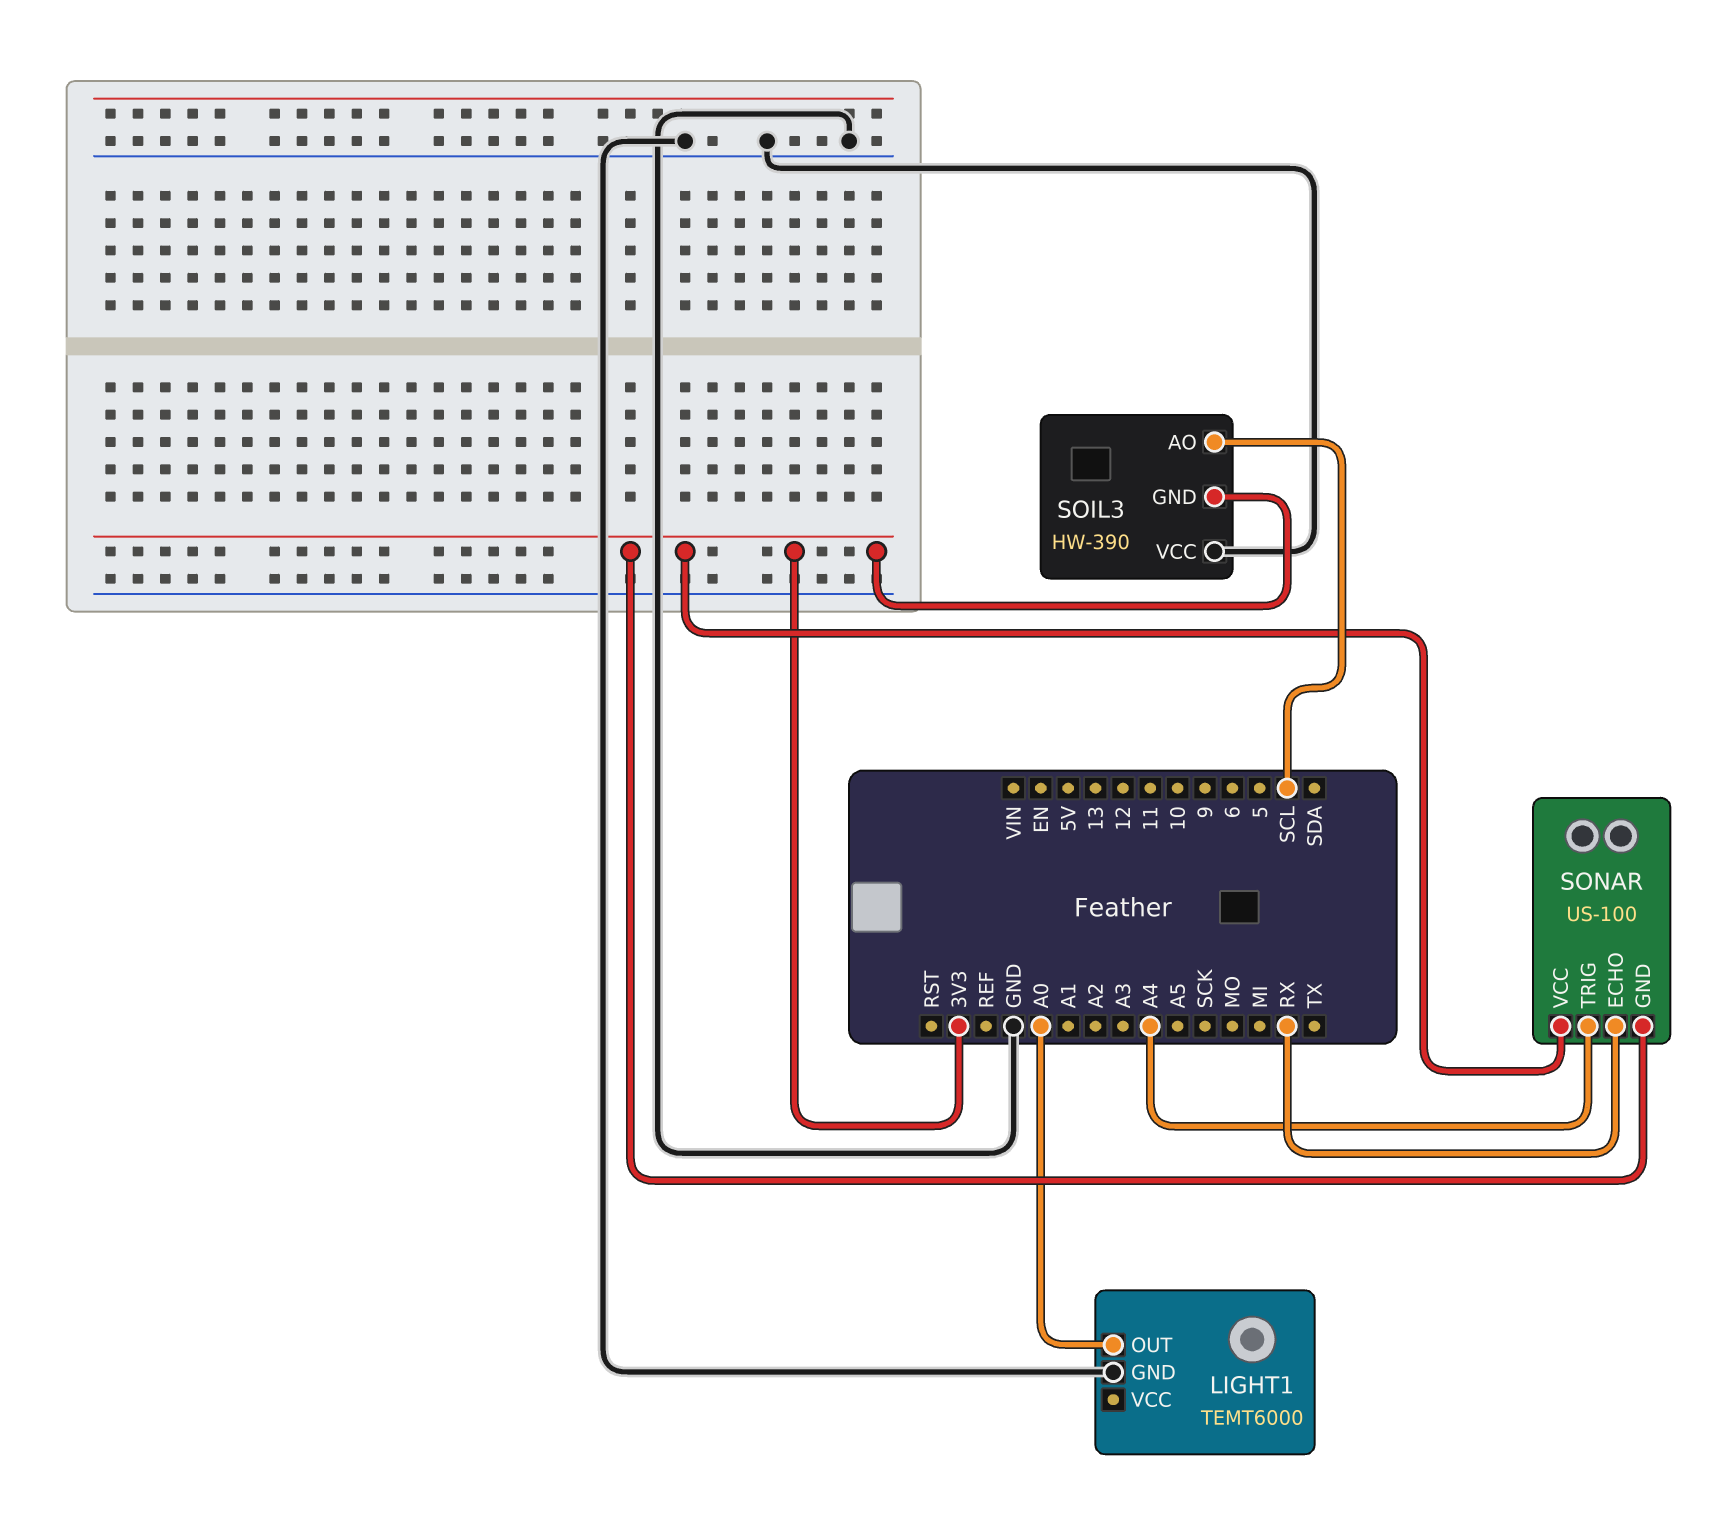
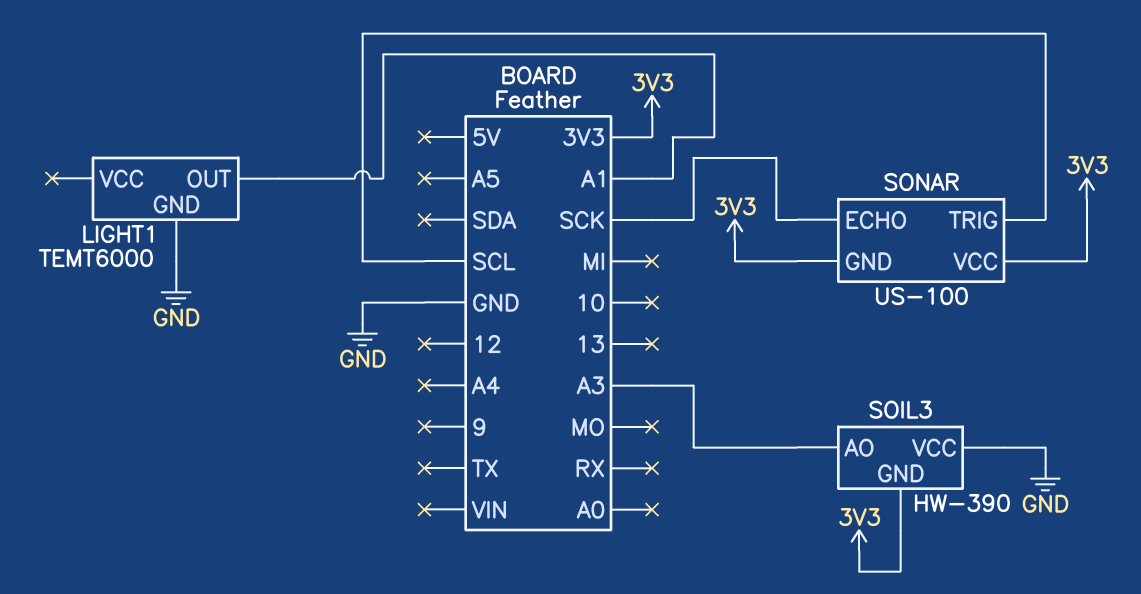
LIGHT1 pin OUT: A0 -> A1
SOIL3 pin AO: SCL -> A3
SONAR pin ECHO: RX -> SCK
SONAR pin TRIG: A4 -> SCL

